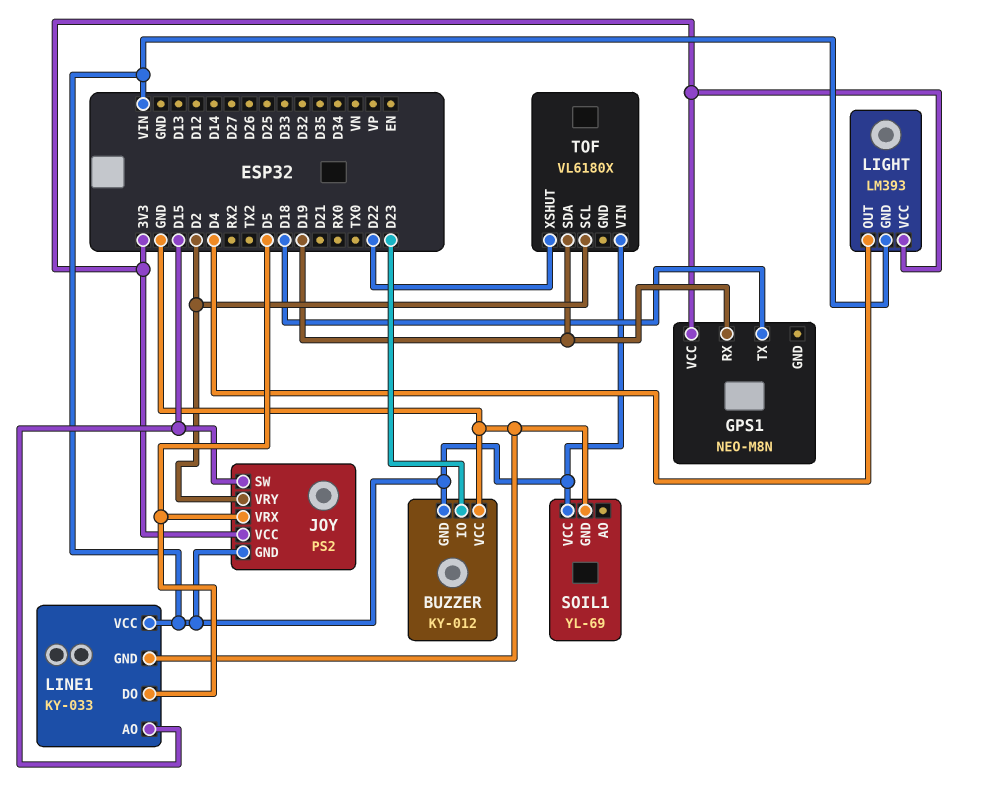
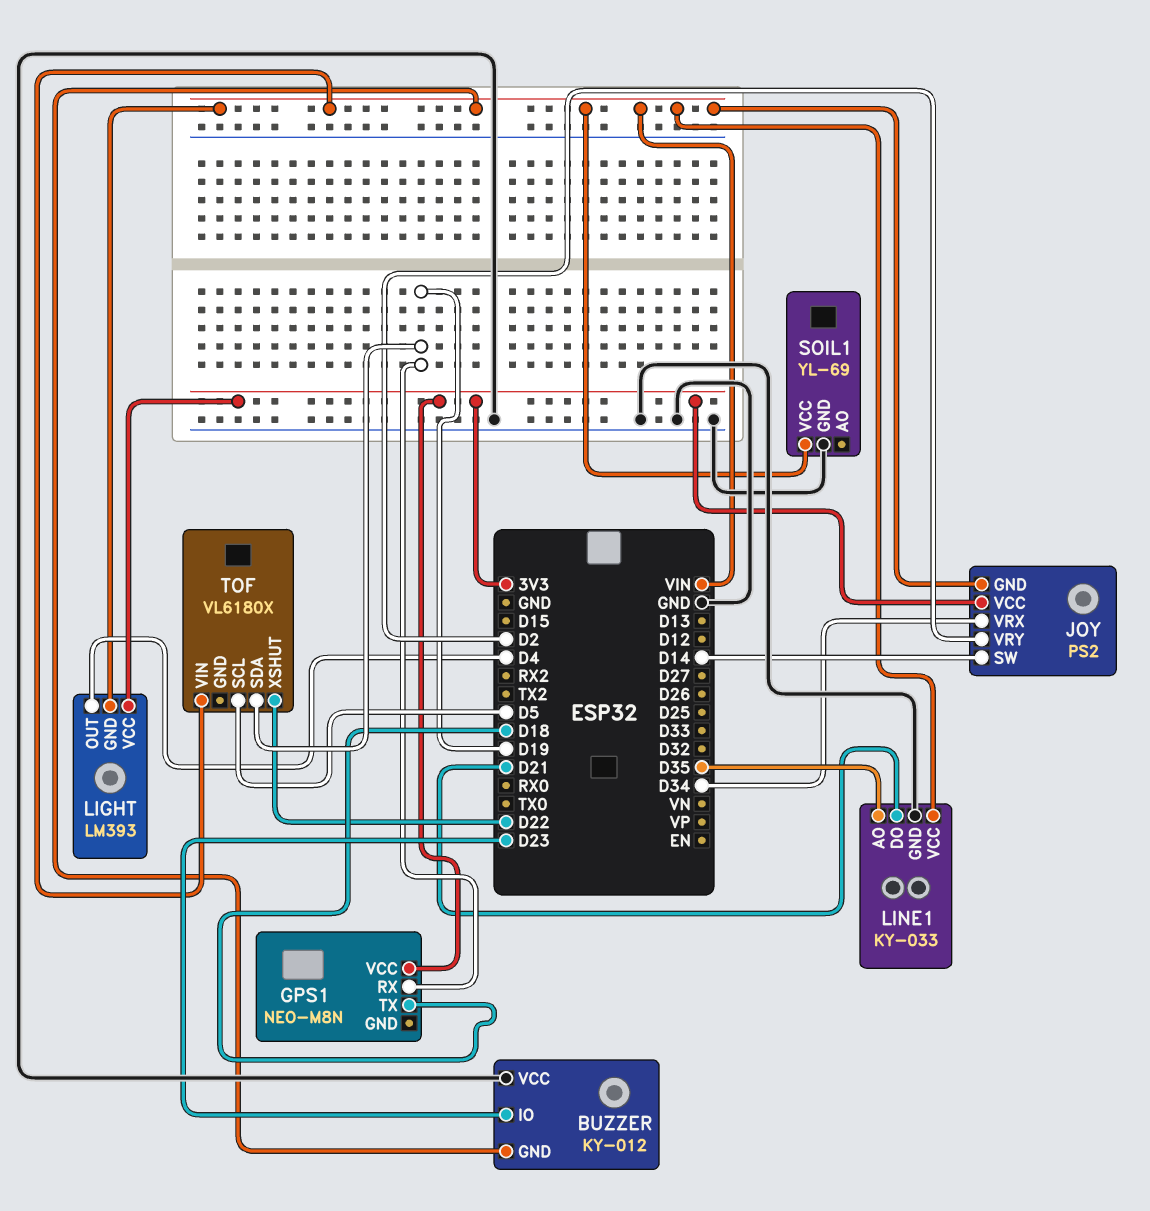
JOY pin SW: D15 -> D14
JOY pin VRX: D5 -> D34
LINE1 pin AO: D15 -> D35
LINE1 pin DO: D5 -> D21
TOF pin SCL: D2 -> D5

